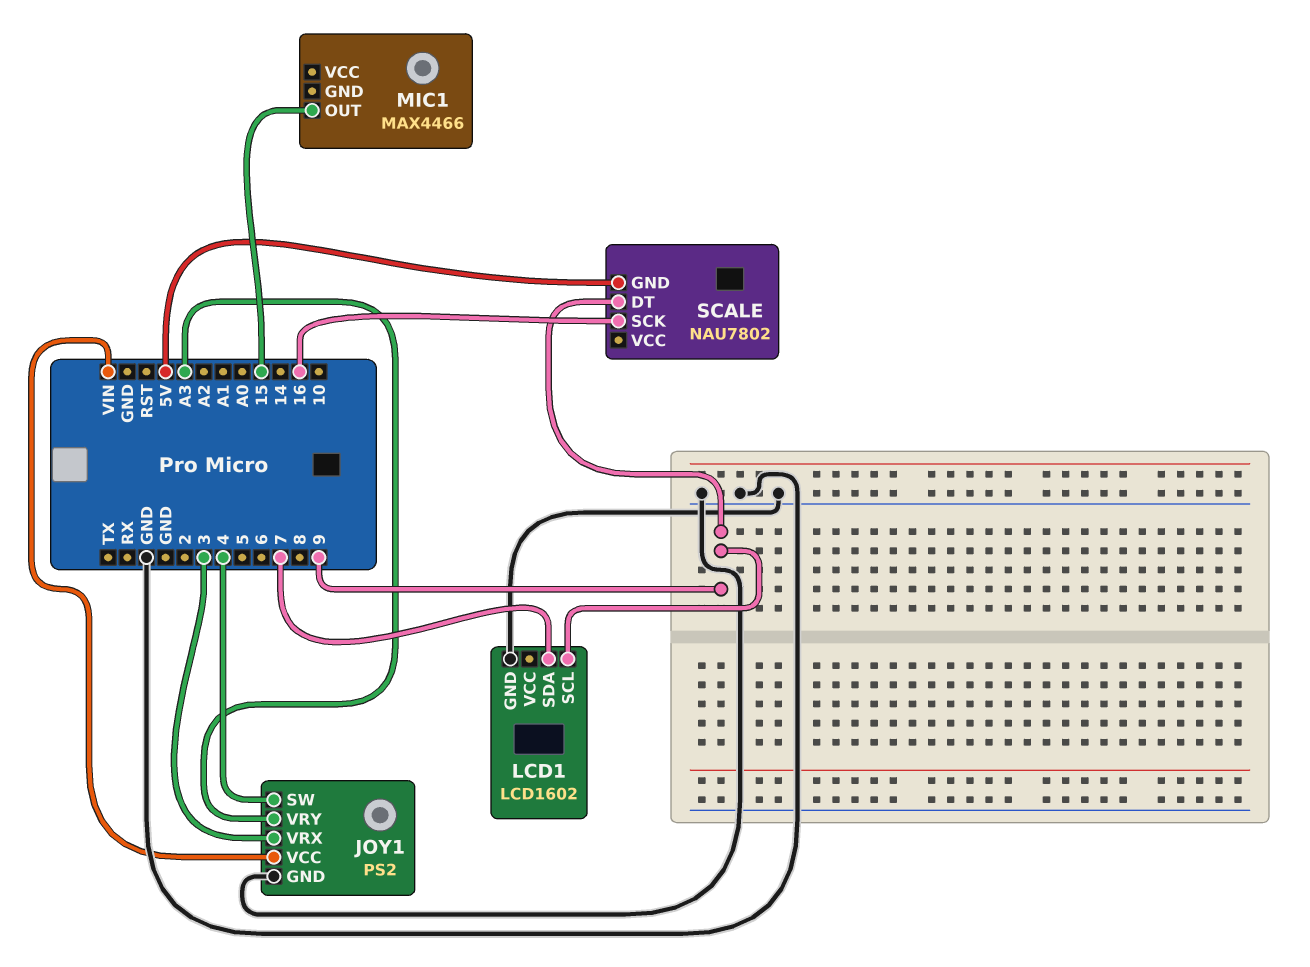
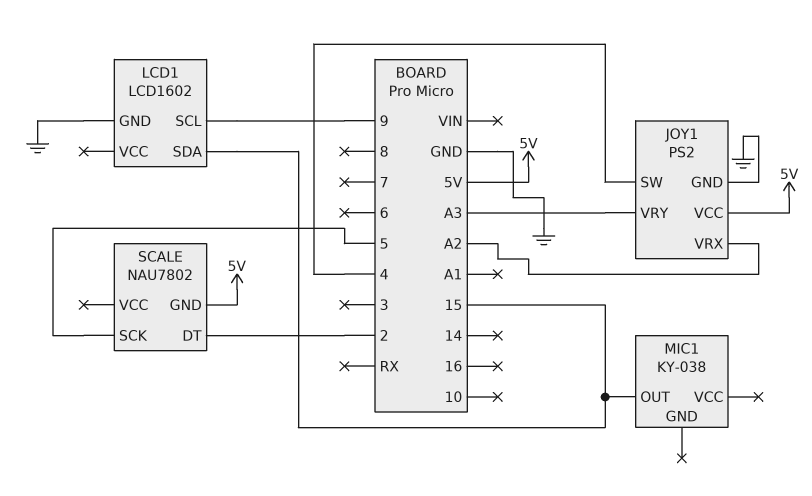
JOY1 pin VCC: VIN -> 5V
JOY1 pin VRX: 3 -> A2
LCD1 pin SDA: 7 -> 15
MIC1: MAX4466 -> KY-038
SCALE pin DT: 9 -> 2
SCALE pin SCK: 16 -> 5

